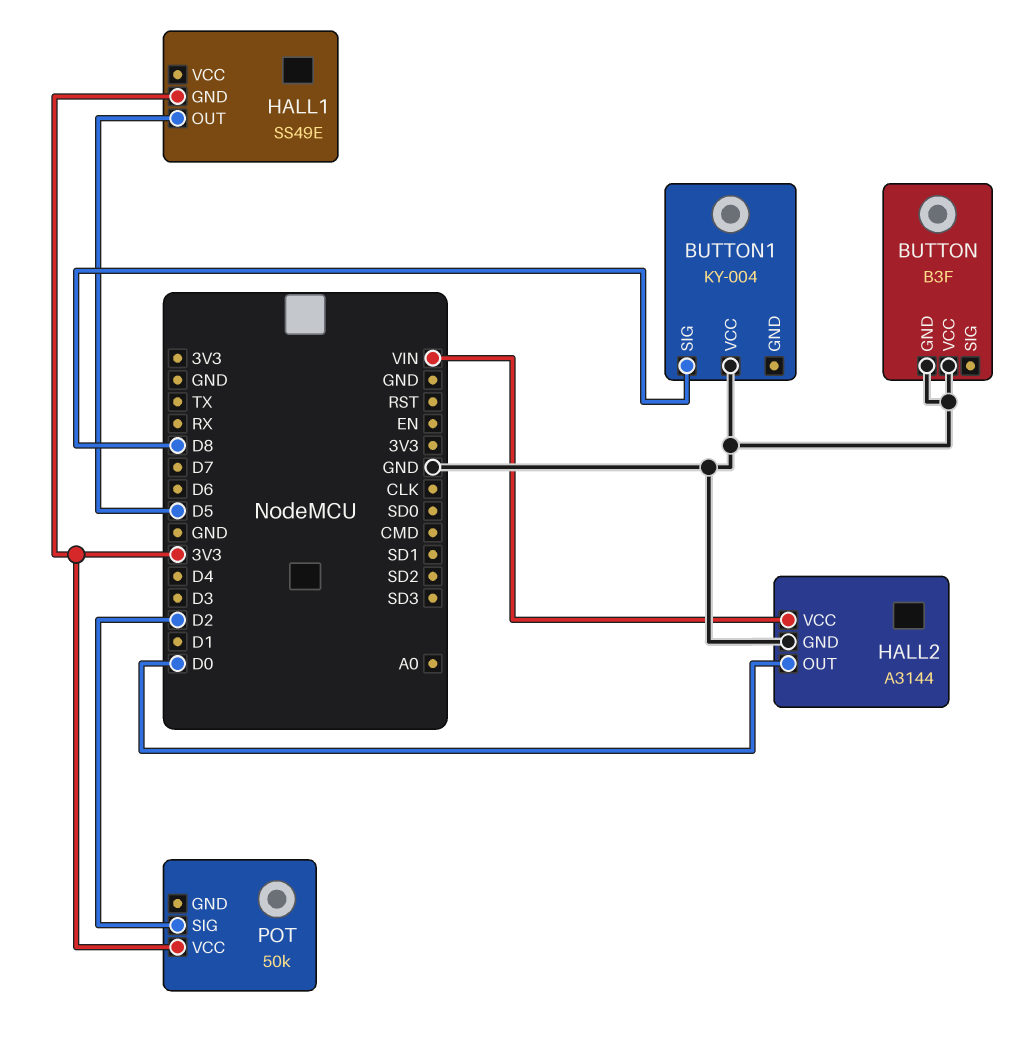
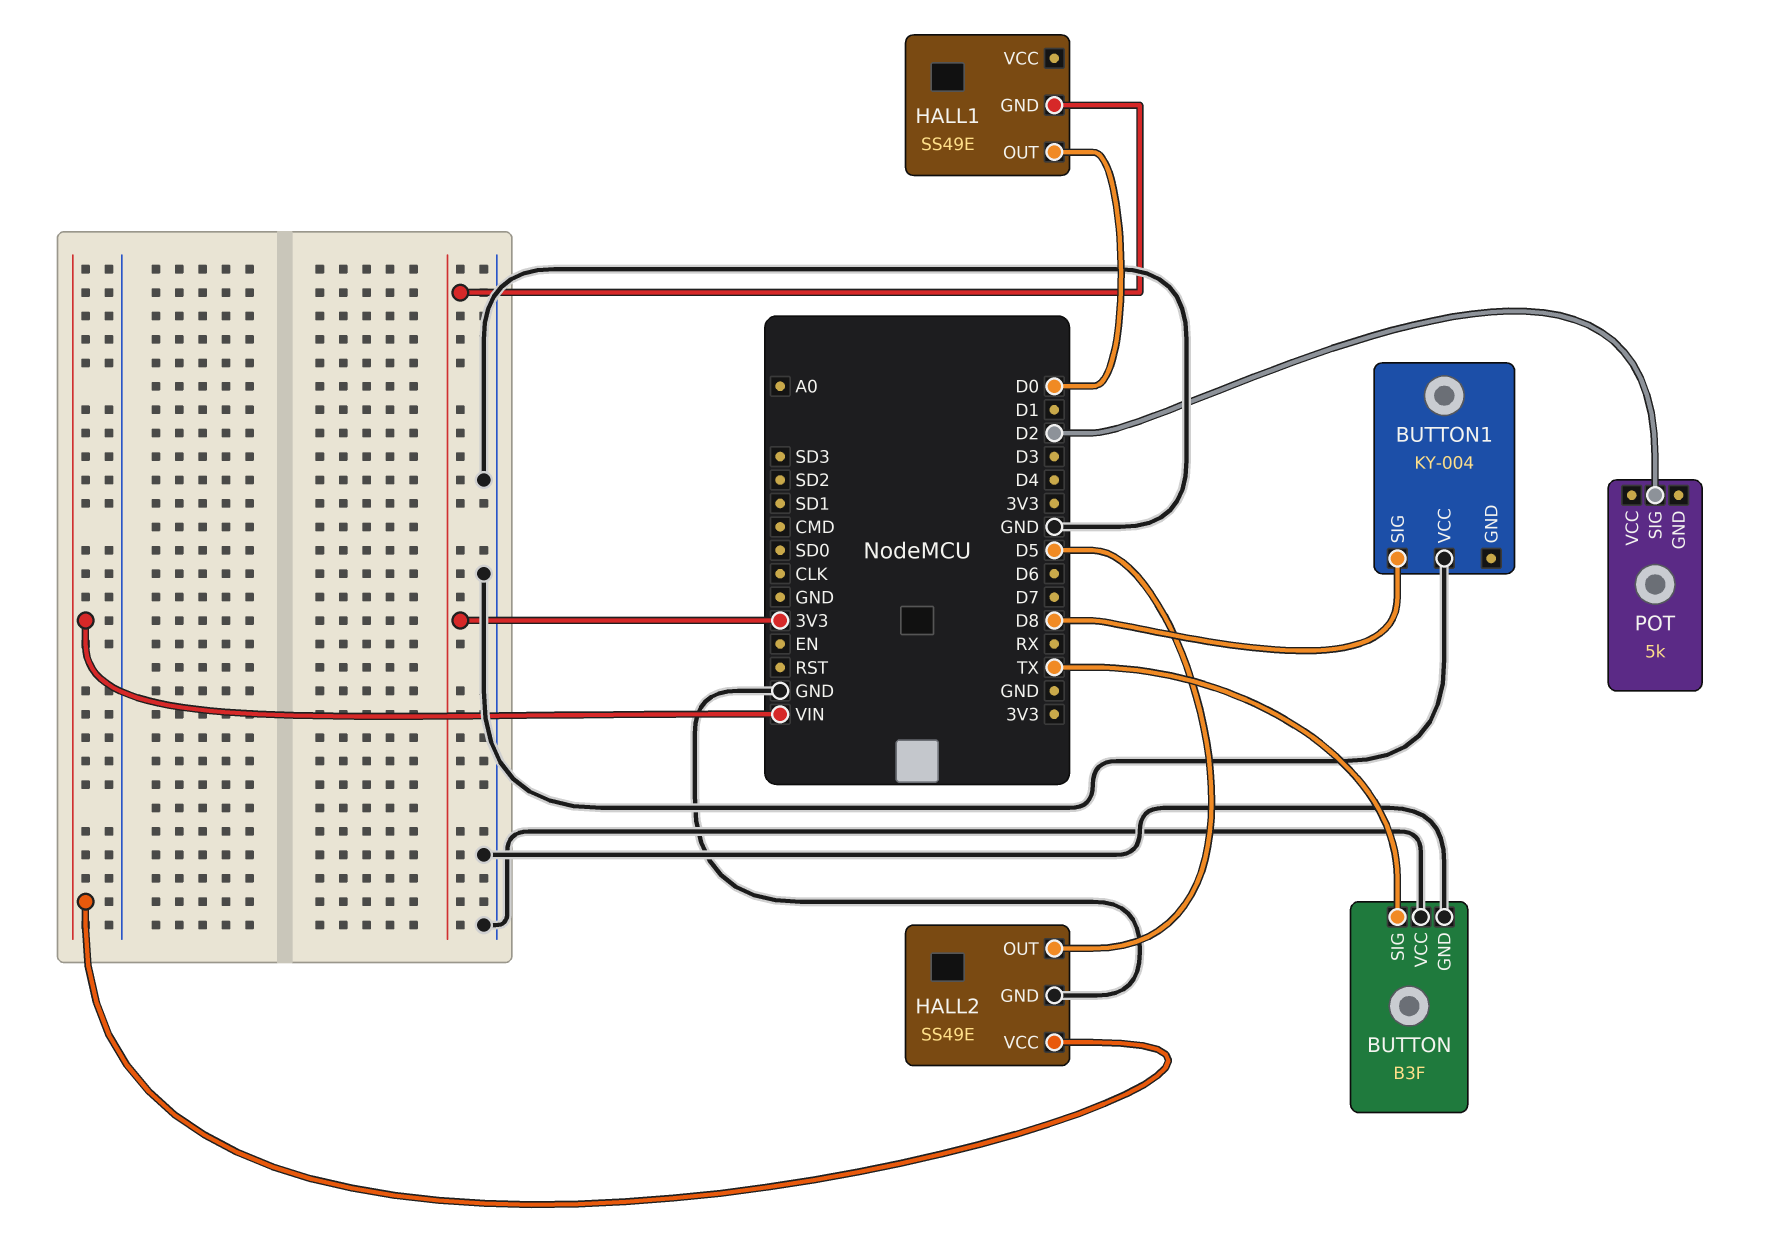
BUTTON pin SIG: none -> TX
HALL1 pin OUT: D5 -> D0
HALL2: A3144 -> SS49E
HALL2 pin OUT: D0 -> D5
POT: 50k -> 5k
POT pin VCC: 3V3 -> none

